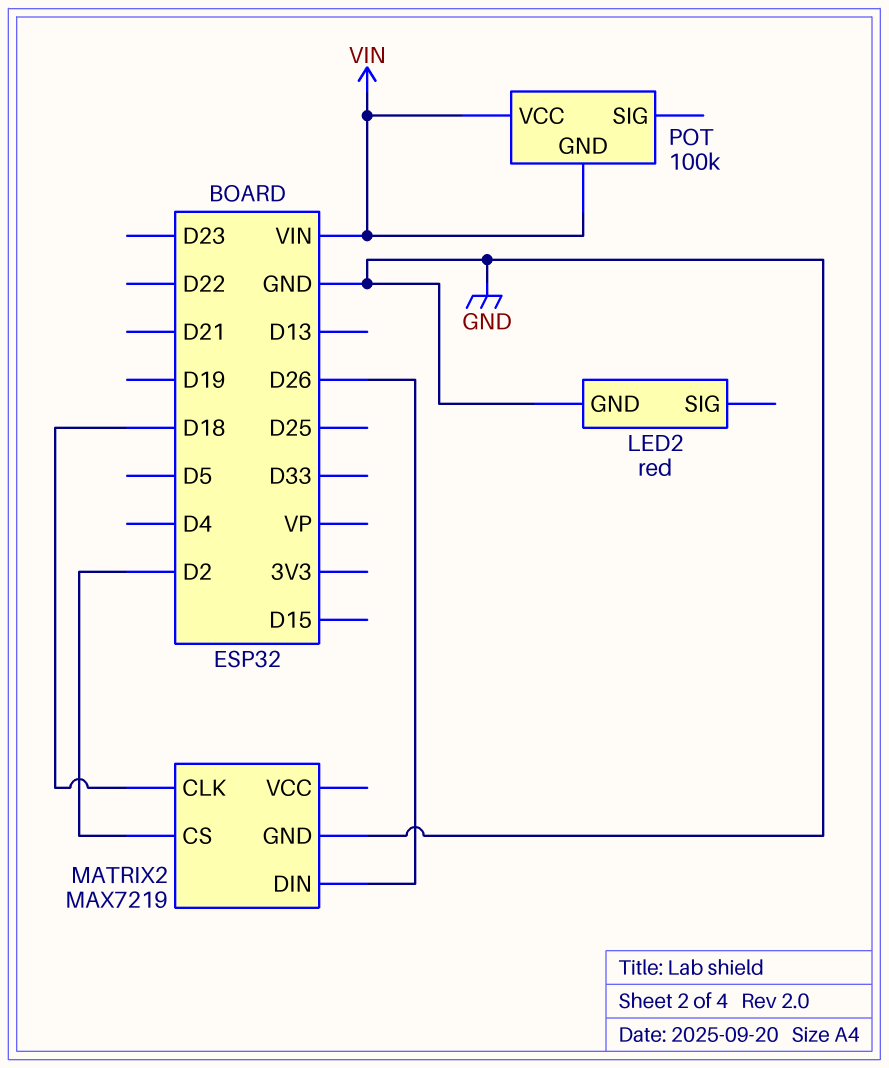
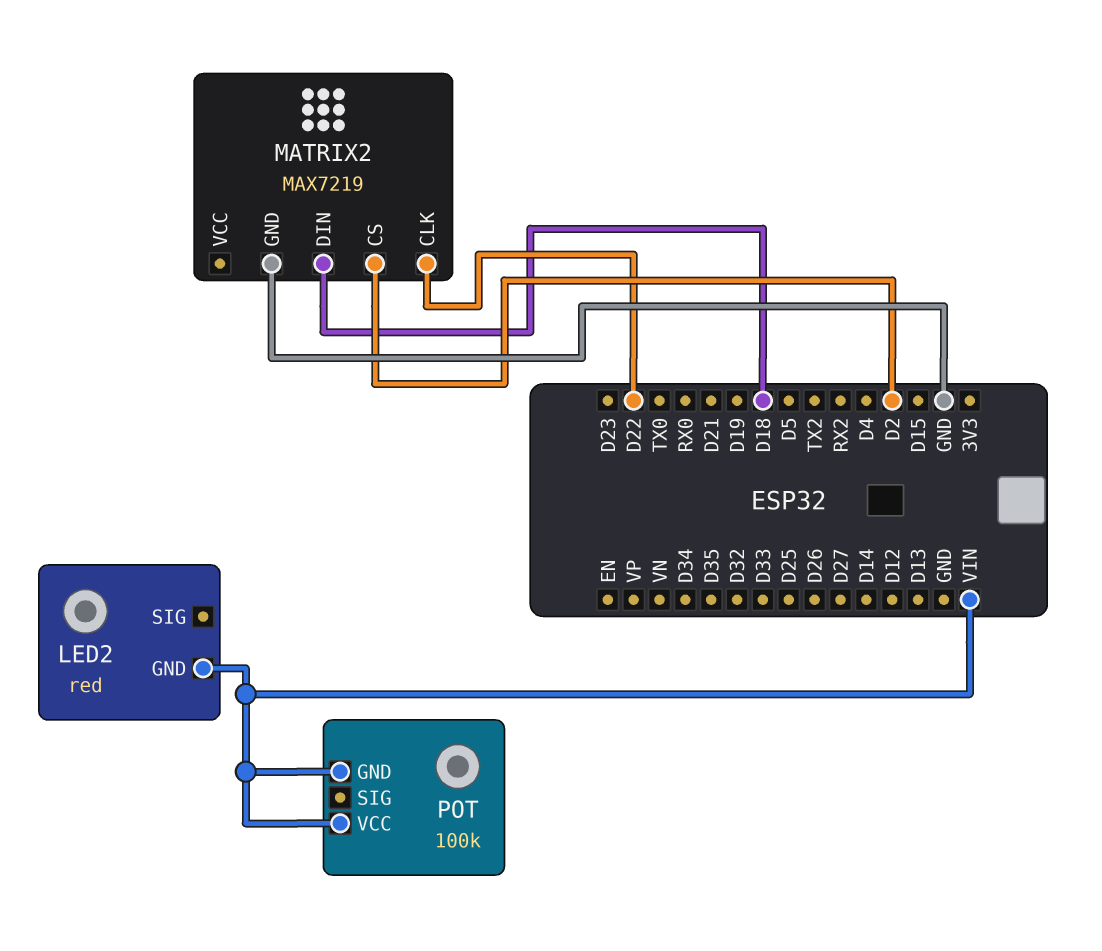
LED2 pin GND: GND -> VIN
MATRIX2 pin CLK: D18 -> D22
MATRIX2 pin DIN: D26 -> D18

